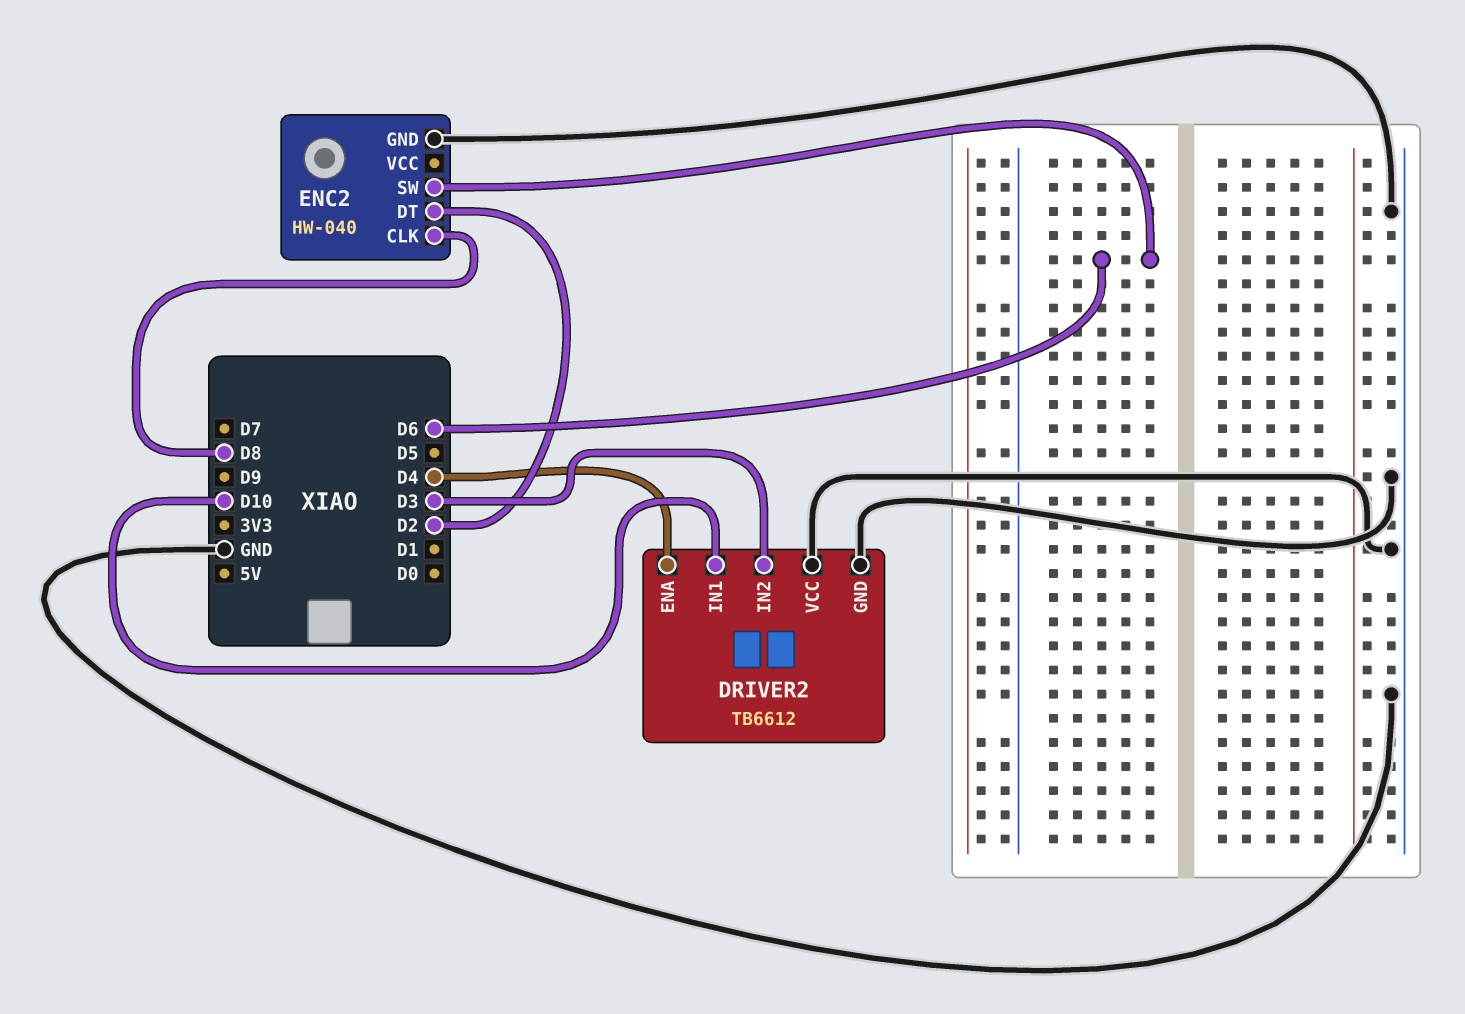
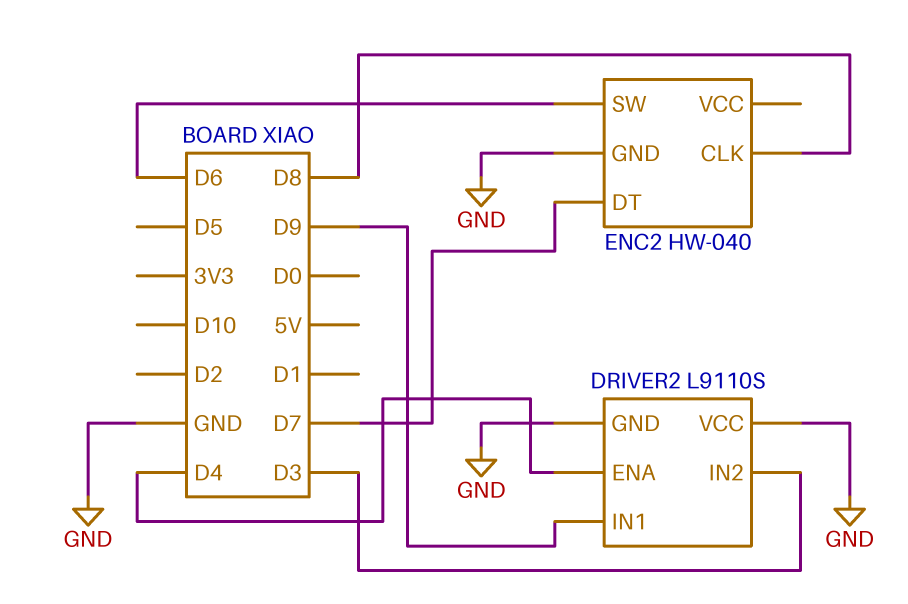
DRIVER2: TB6612 -> L9110S
DRIVER2 pin IN1: D10 -> D9
ENC2 pin DT: D2 -> D7

